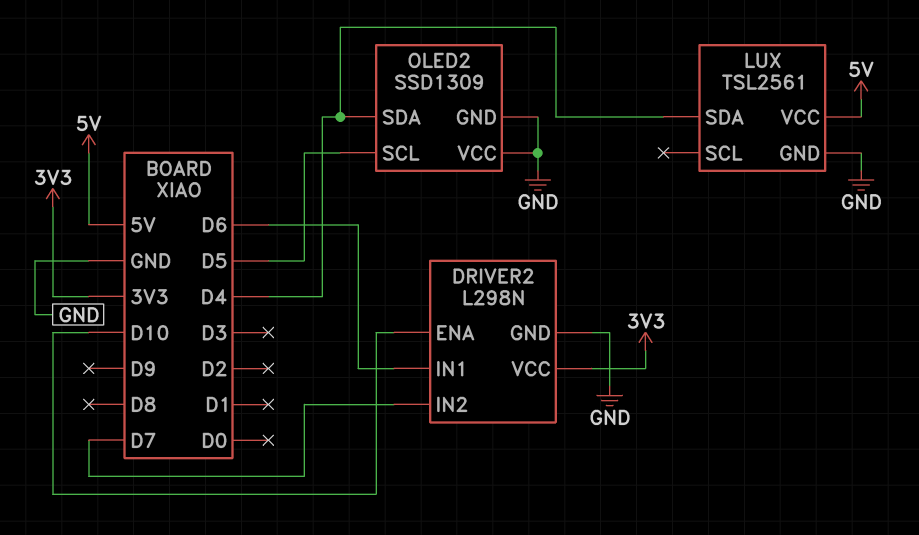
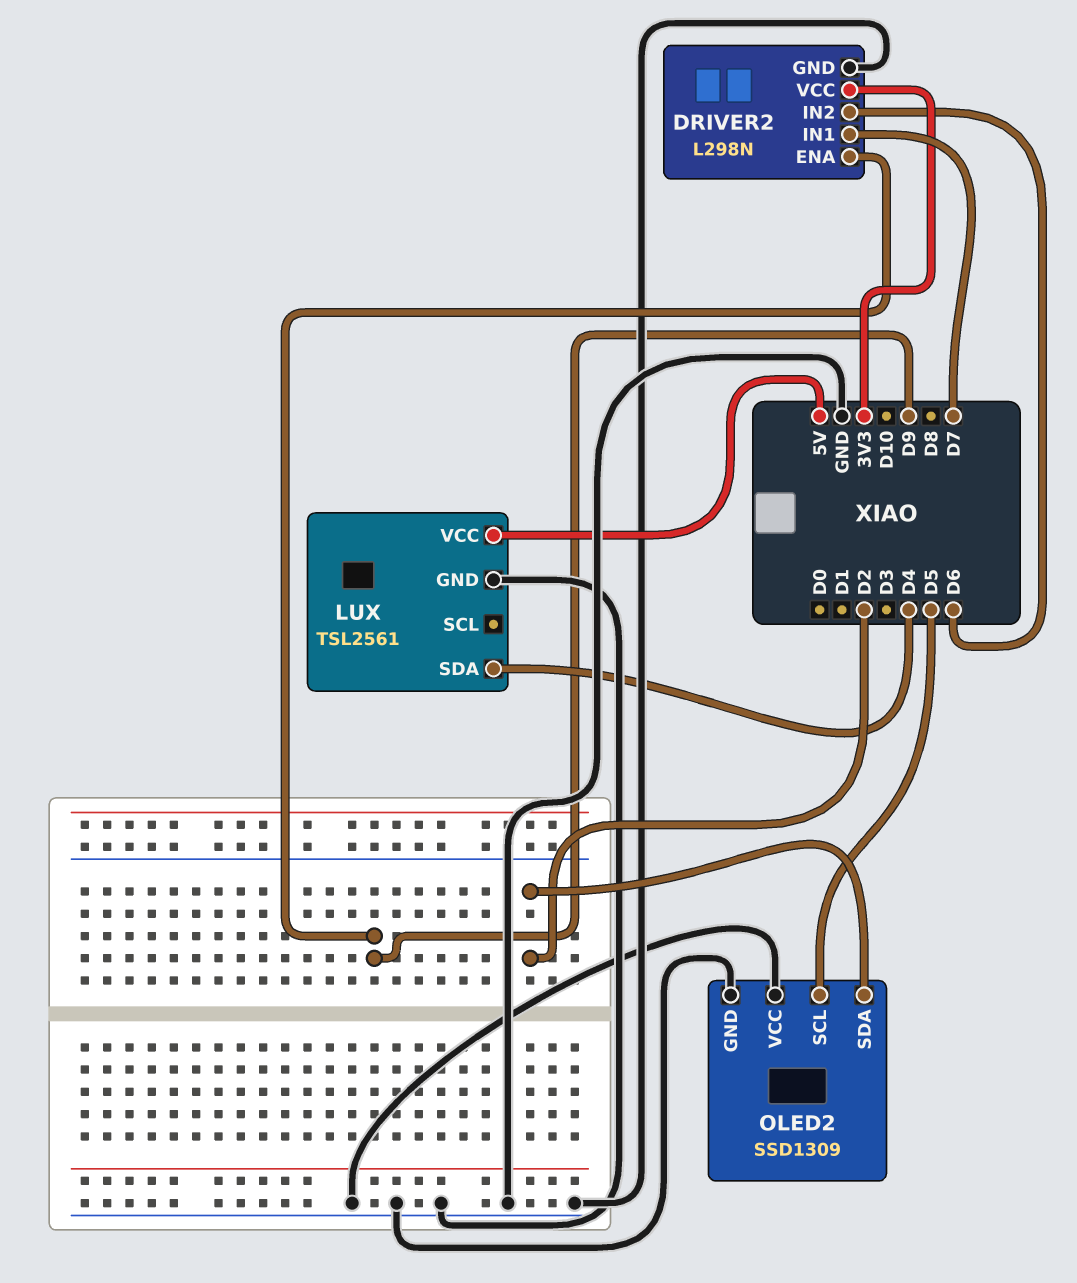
DRIVER2 pin ENA: D10 -> D9
DRIVER2 pin IN1: D6 -> D7
DRIVER2 pin IN2: D7 -> D6
OLED2 pin SDA: D4 -> D2

